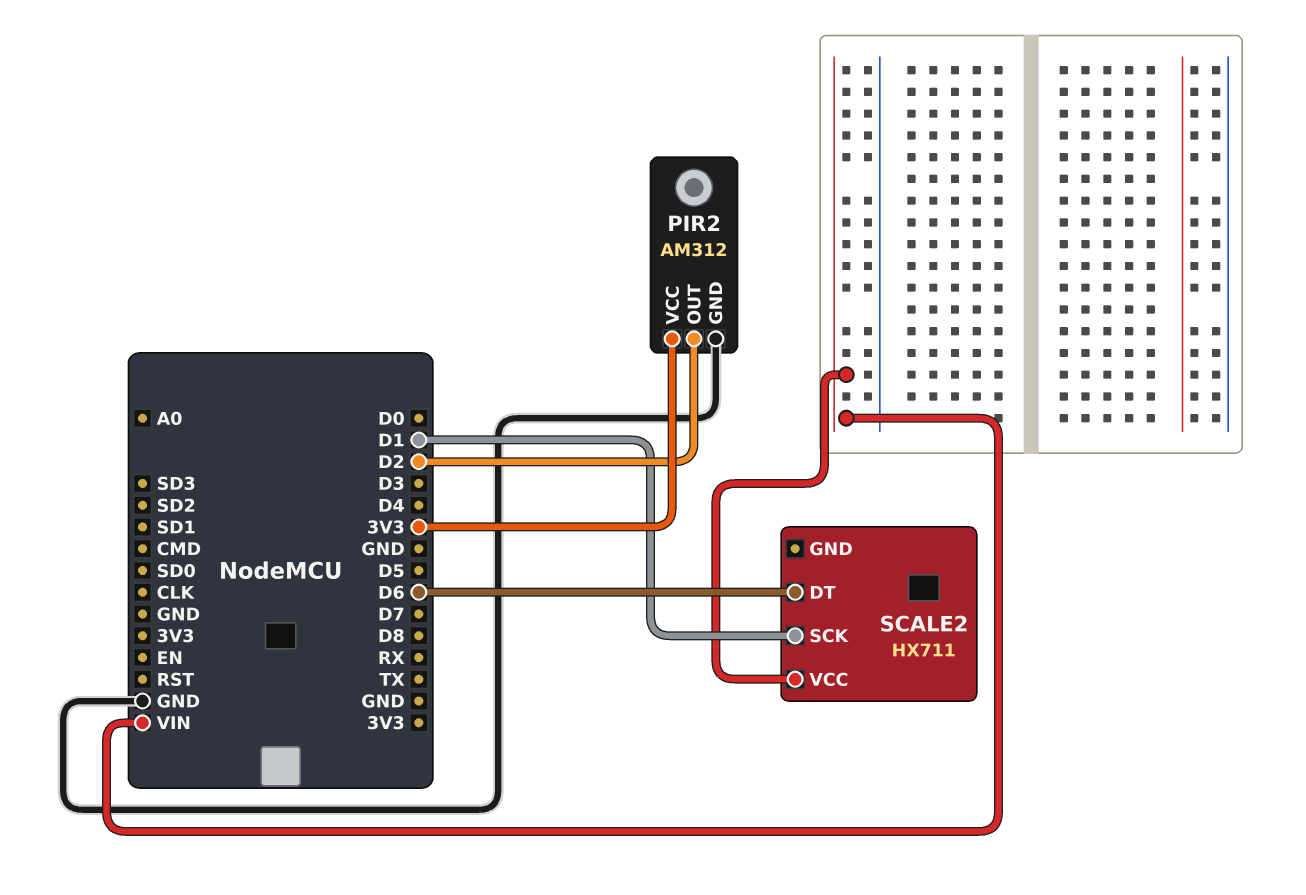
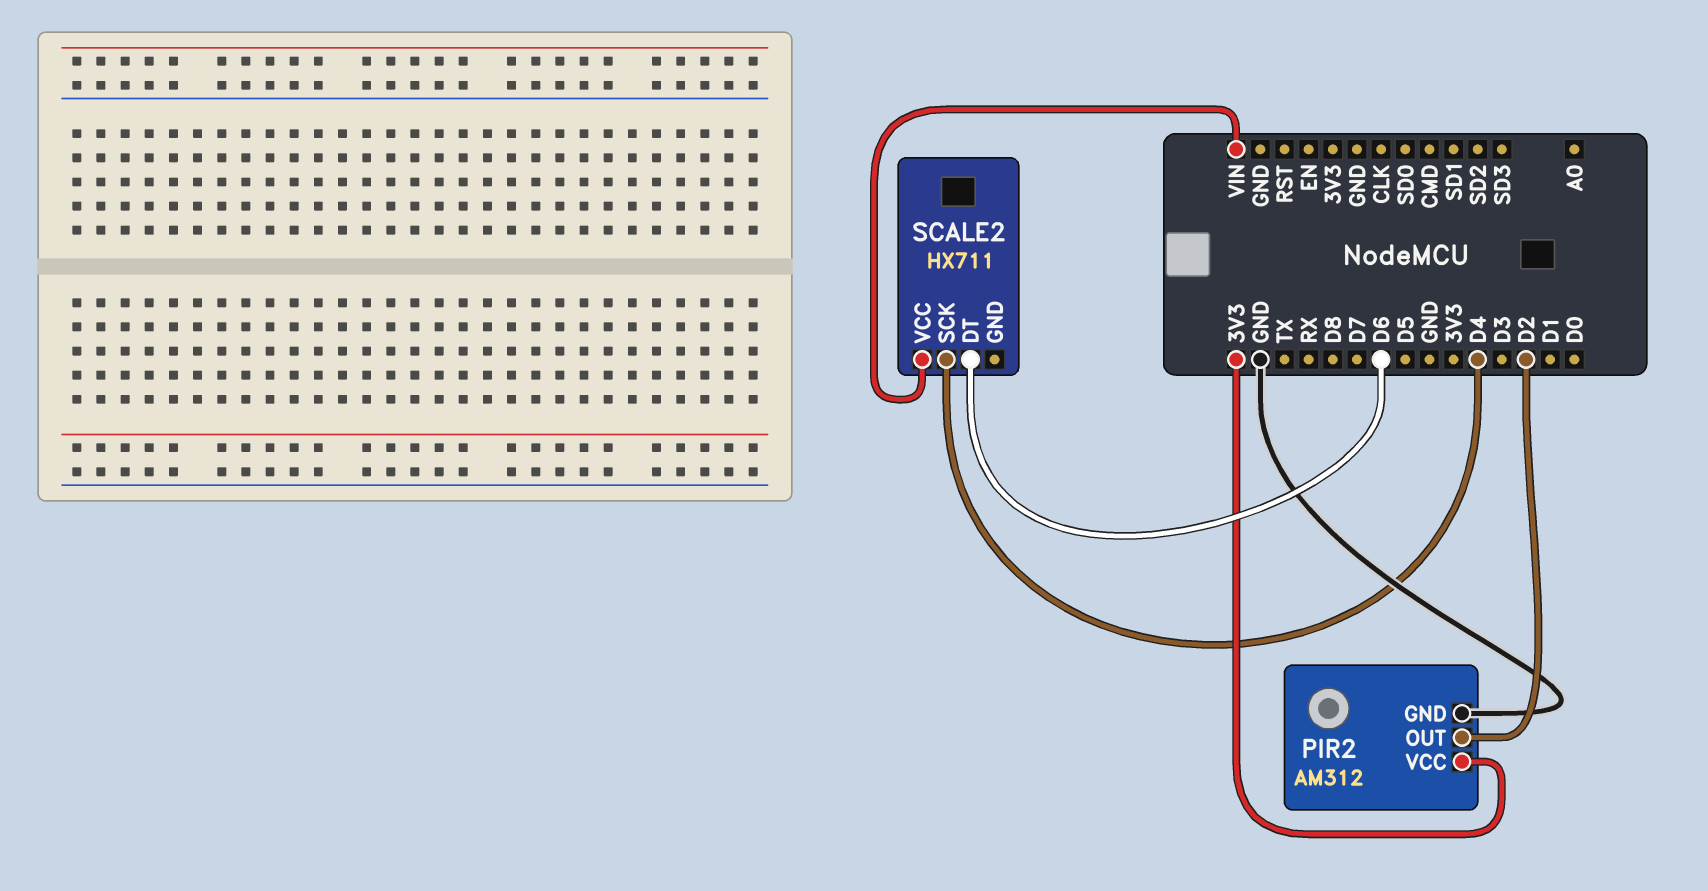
SCALE2 pin SCK: D1 -> D4

